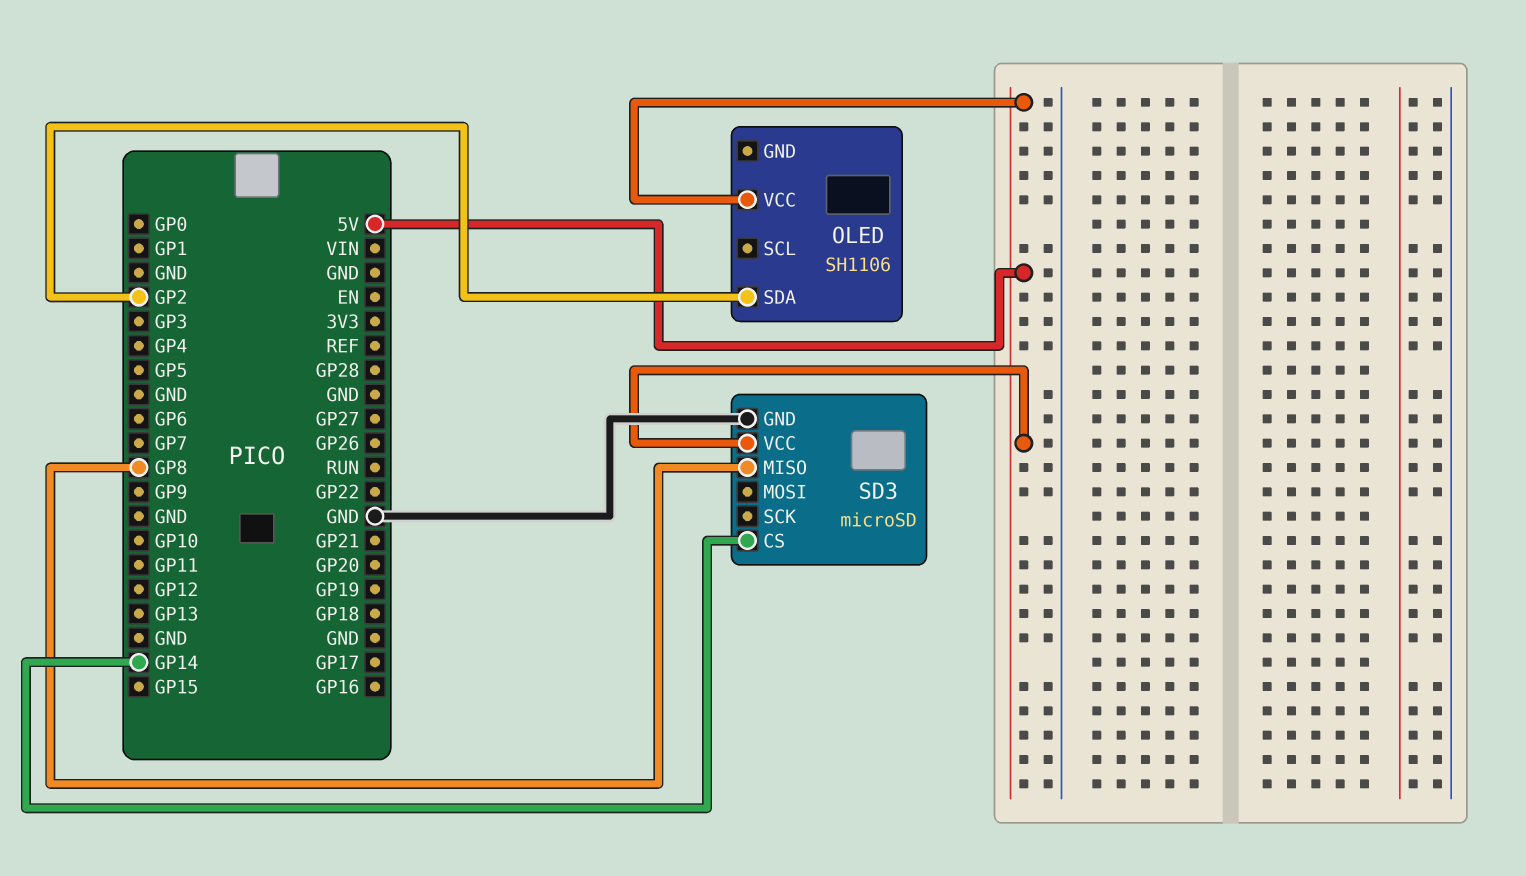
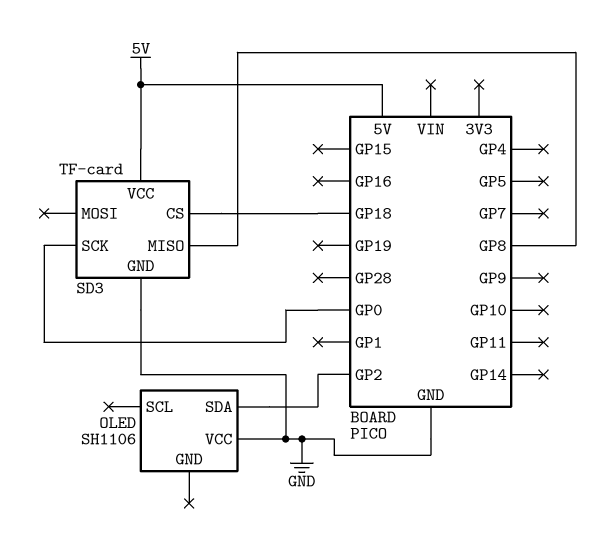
OLED pin VCC: 5V -> GND
SD3: microSD -> TF-card
SD3 pin CS: GP14 -> GP18
SD3 pin SCK: none -> GP0

